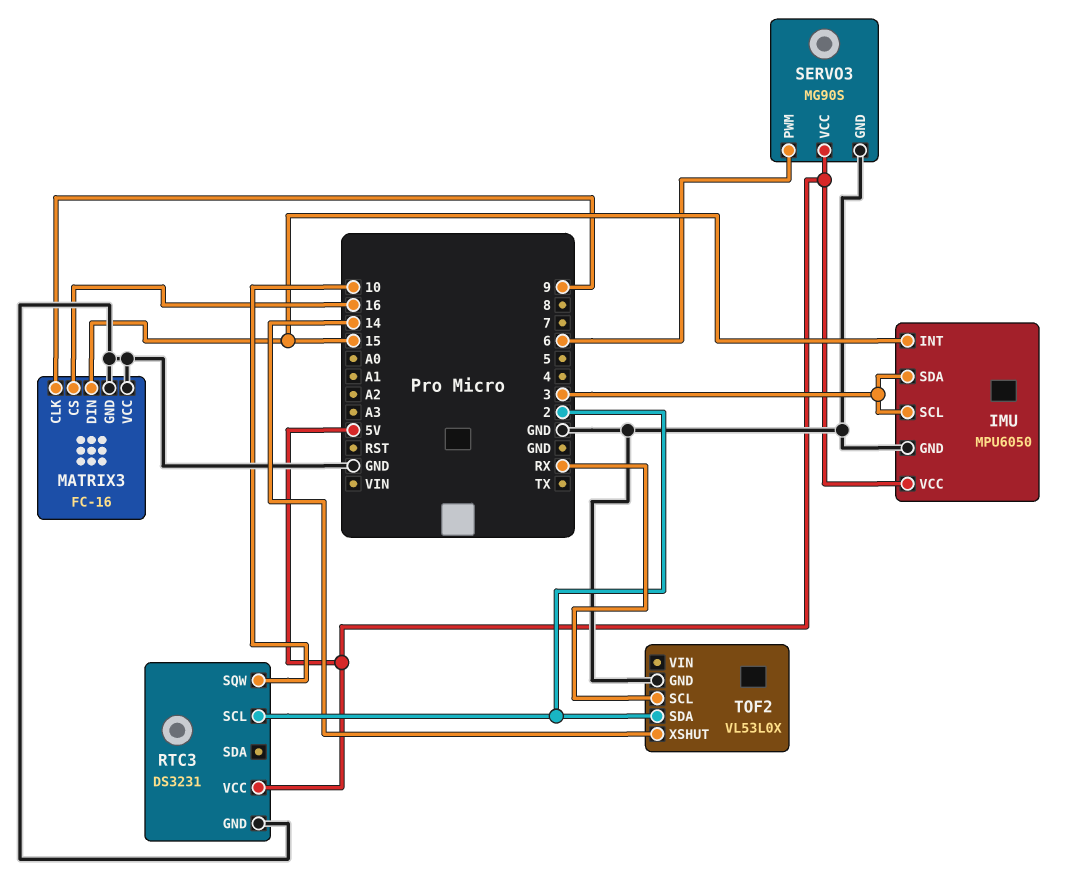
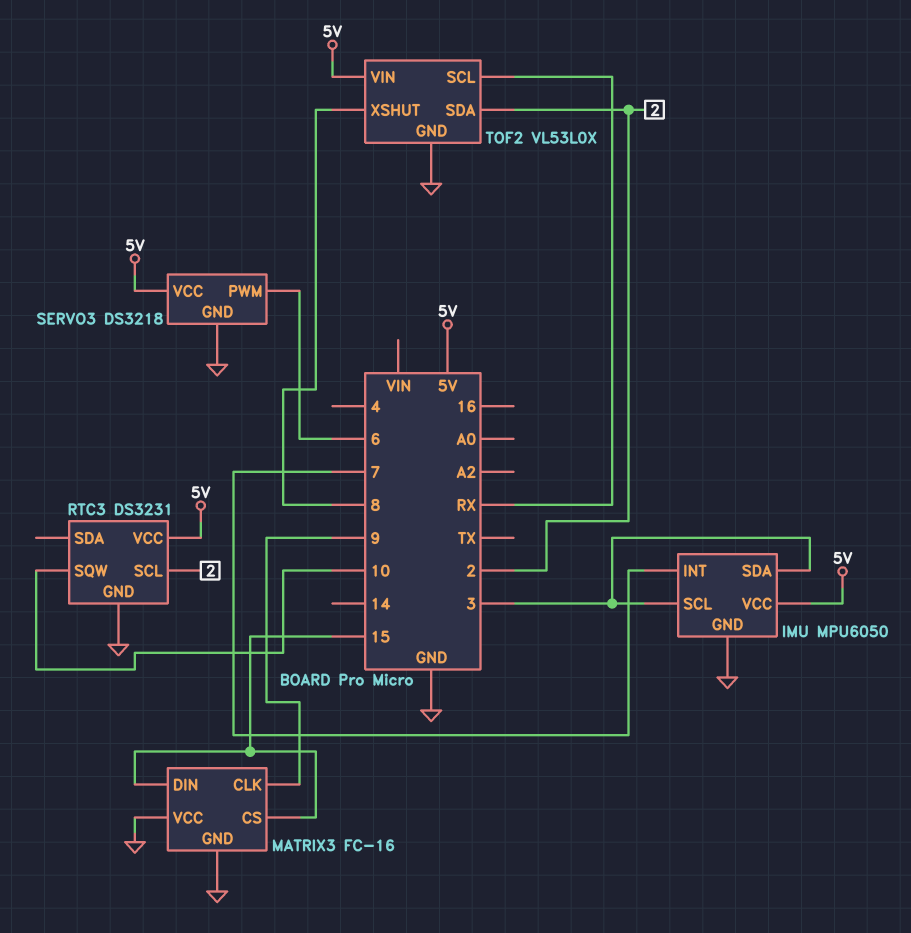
IMU pin INT: 15 -> 7
MATRIX3 pin CS: 16 -> 15
SERVO3: MG90S -> DS3218
TOF2 pin VIN: none -> 5V
TOF2 pin XSHUT: 14 -> 8

